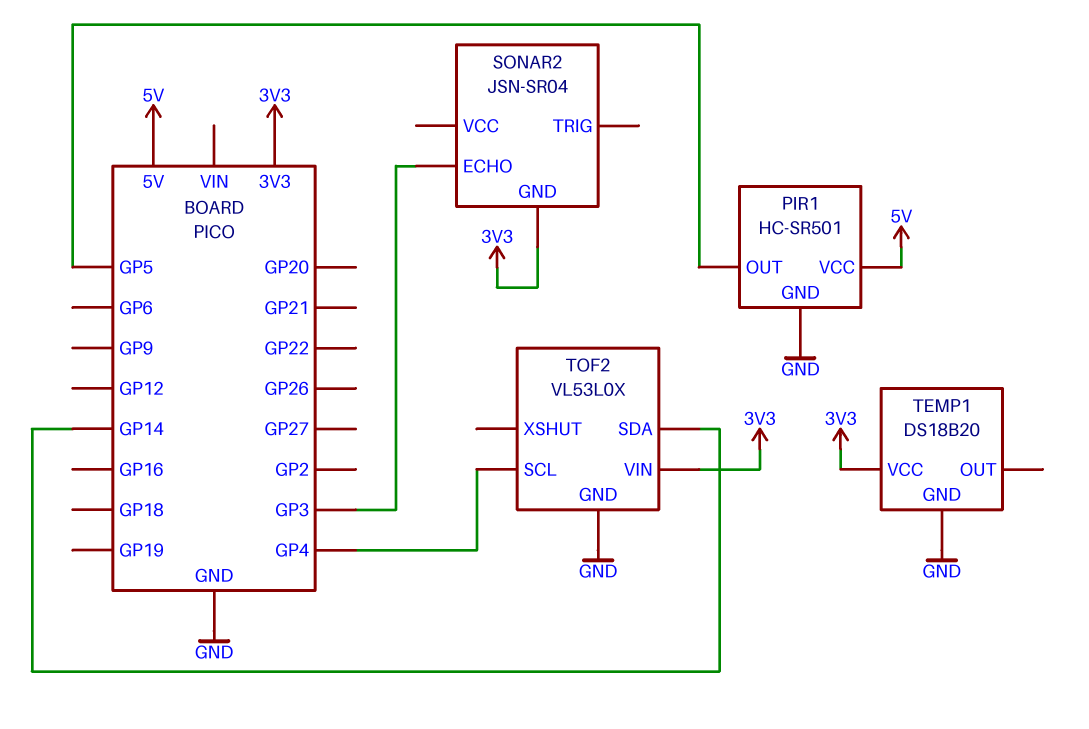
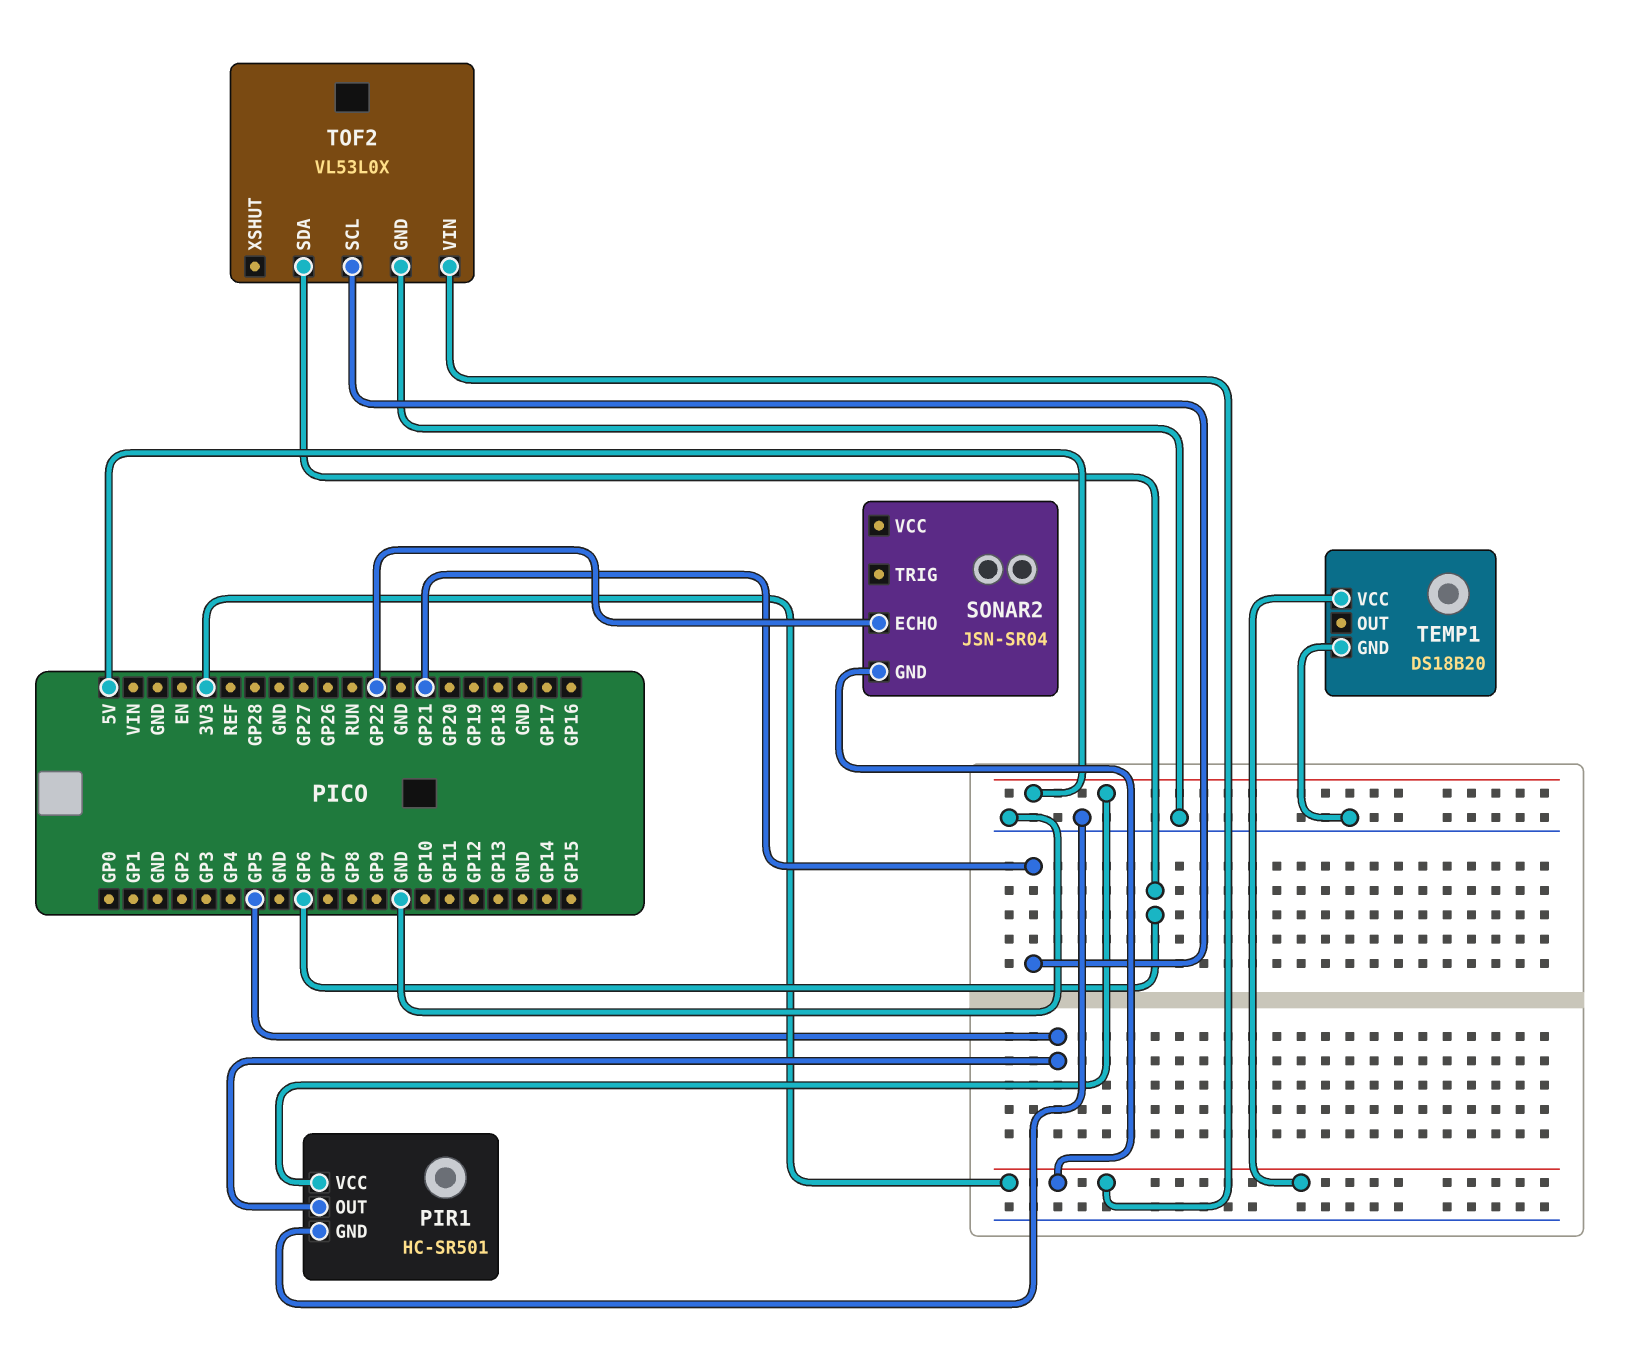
SONAR2 pin ECHO: GP3 -> GP22
TOF2 pin SCL: GP4 -> GP21
TOF2 pin SDA: GP14 -> GP6

